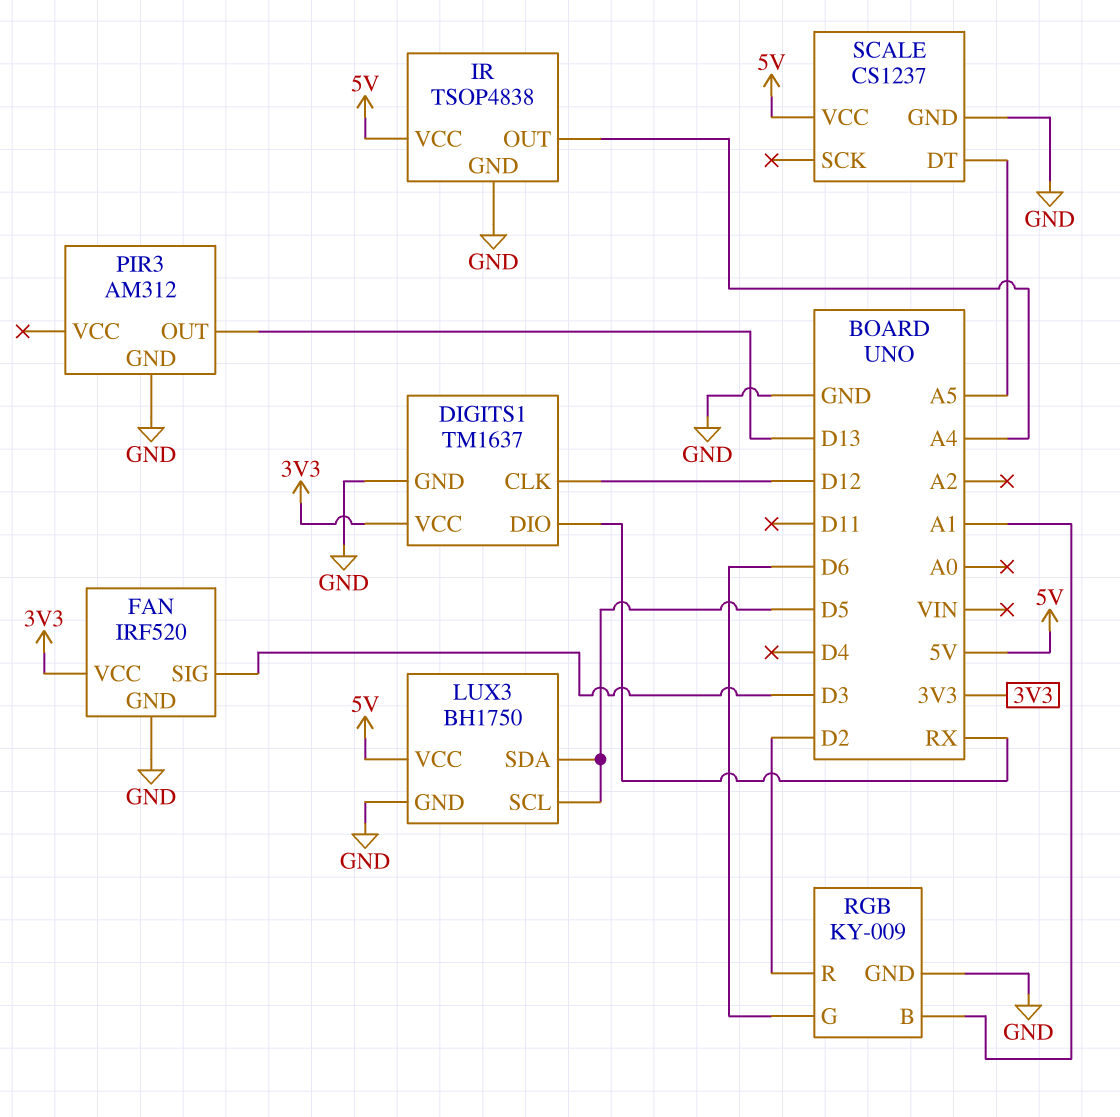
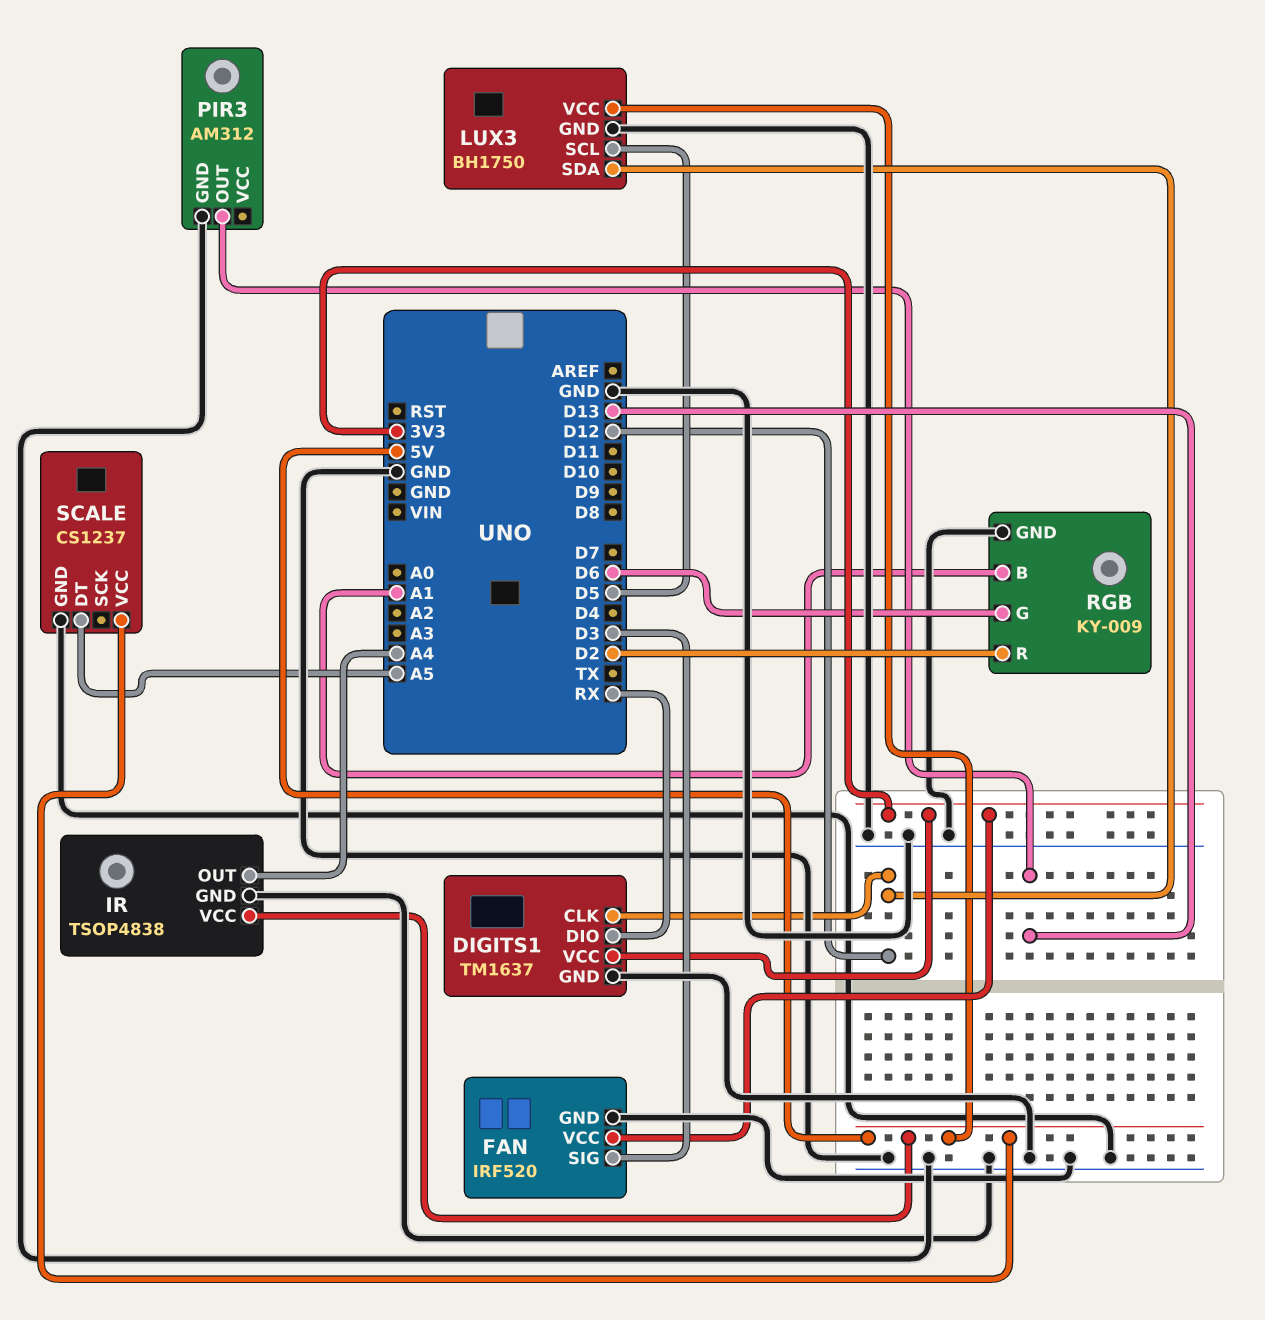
LUX3 pin SDA: D5 -> D12

